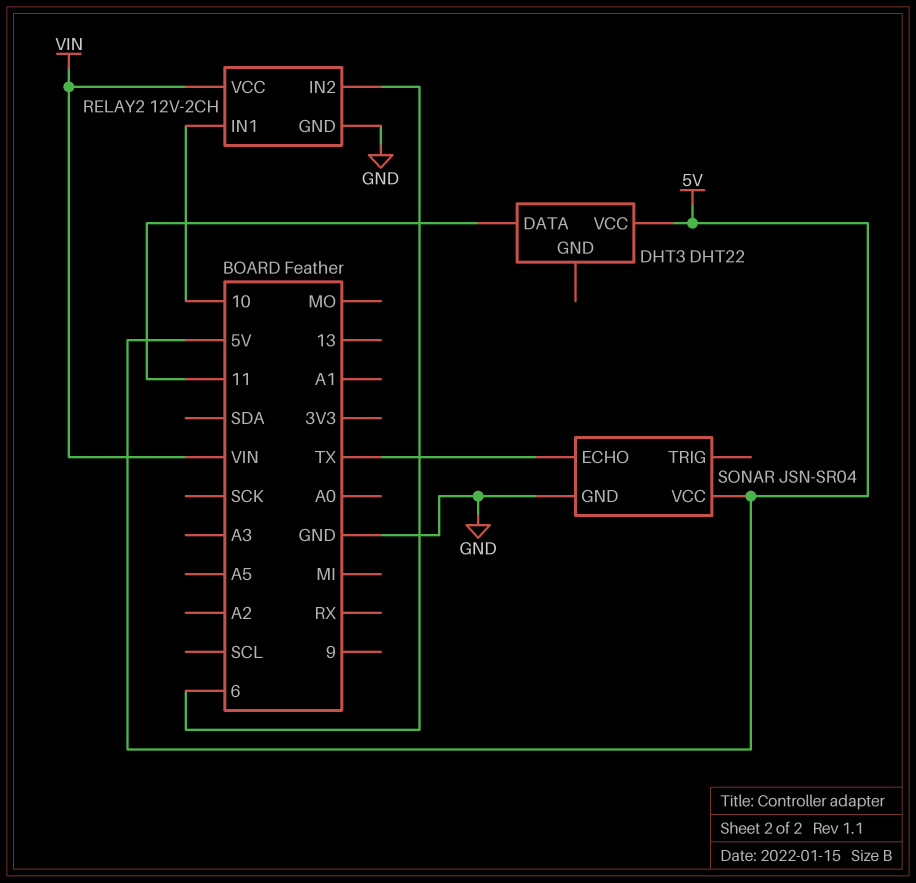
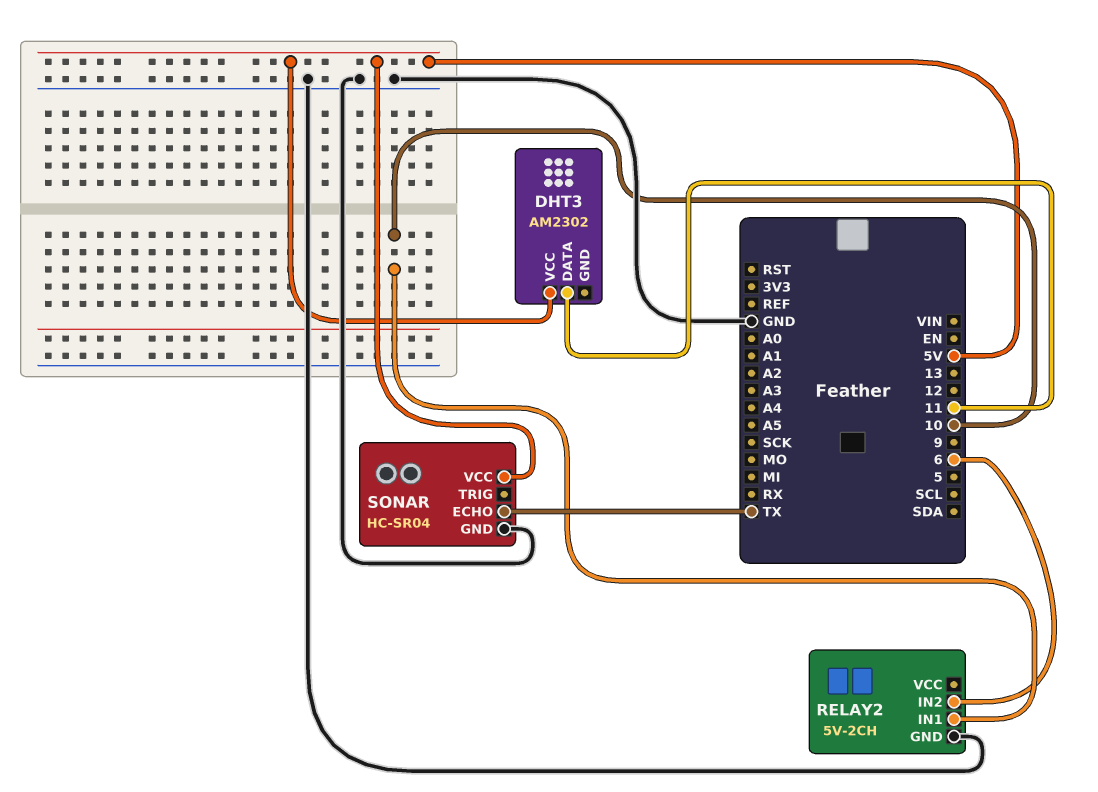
DHT3: DHT22 -> AM2302
RELAY2: 12V-2CH -> 5V-2CH
RELAY2 pin VCC: VIN -> none
SONAR: JSN-SR04 -> HC-SR04

